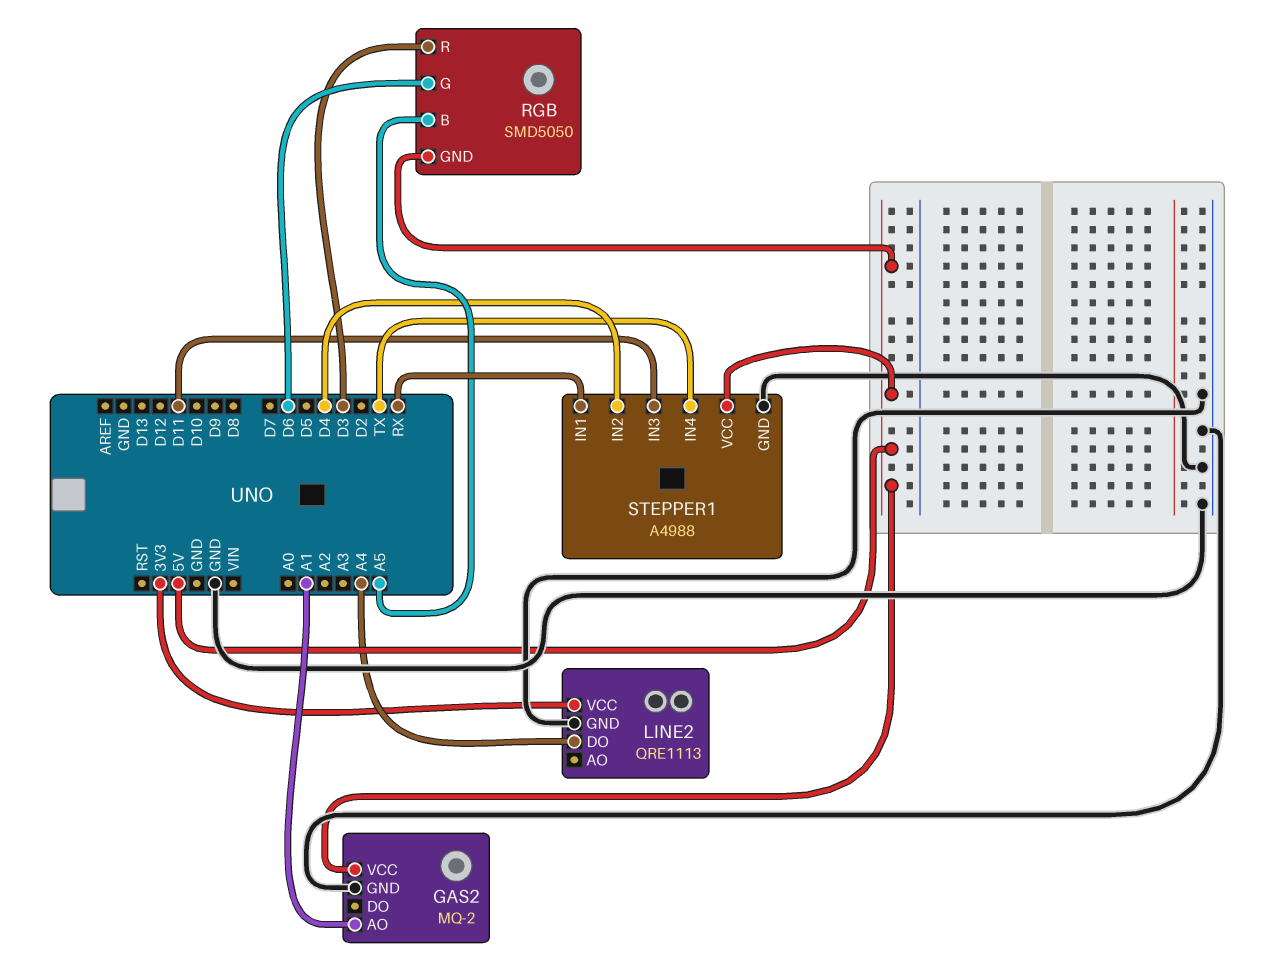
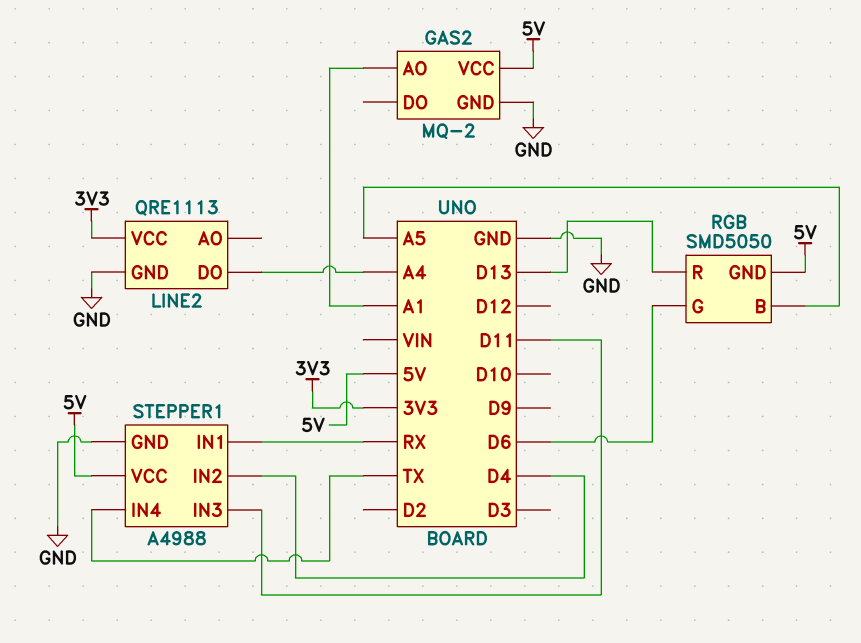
RGB pin R: D3 -> D13

